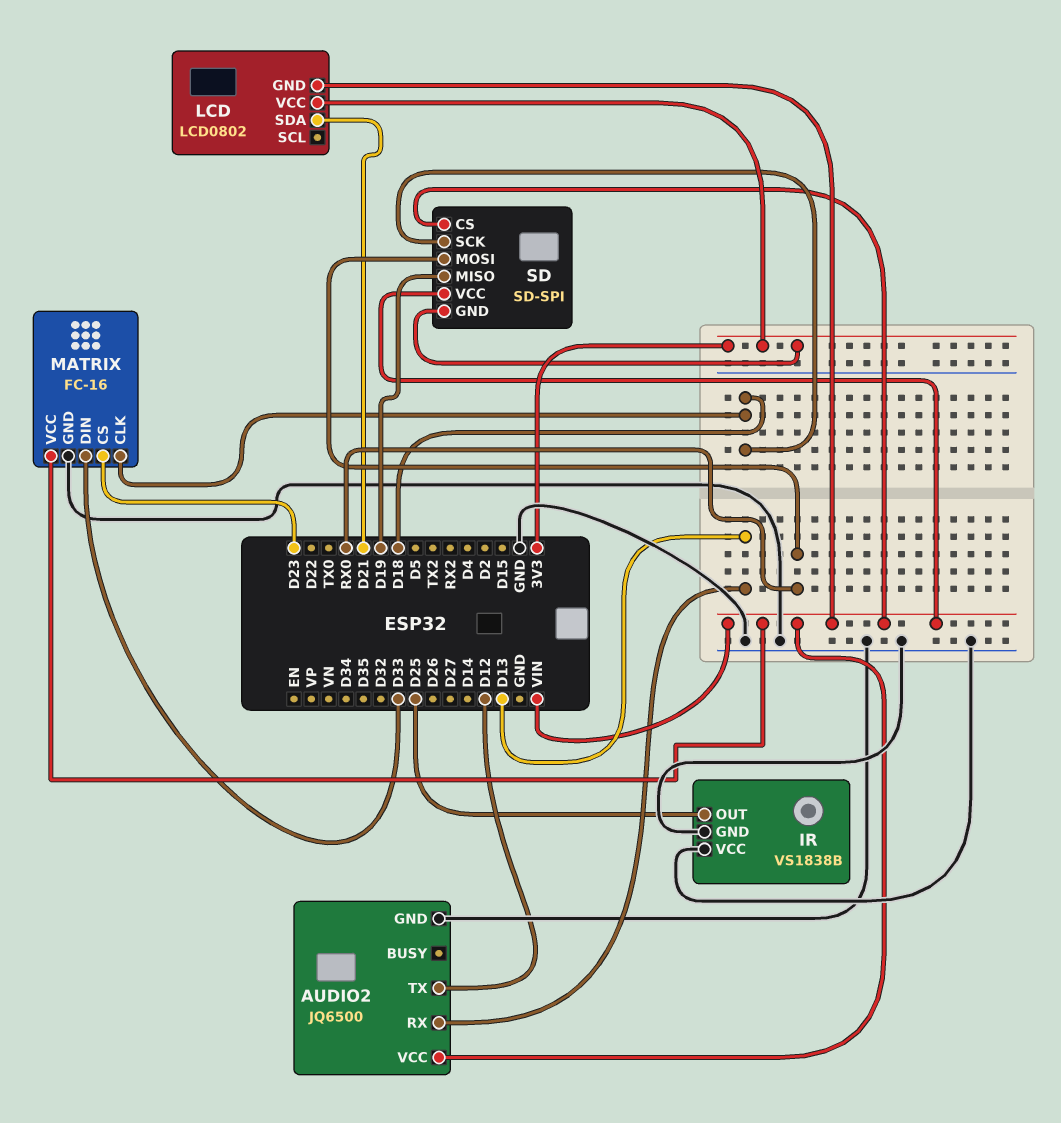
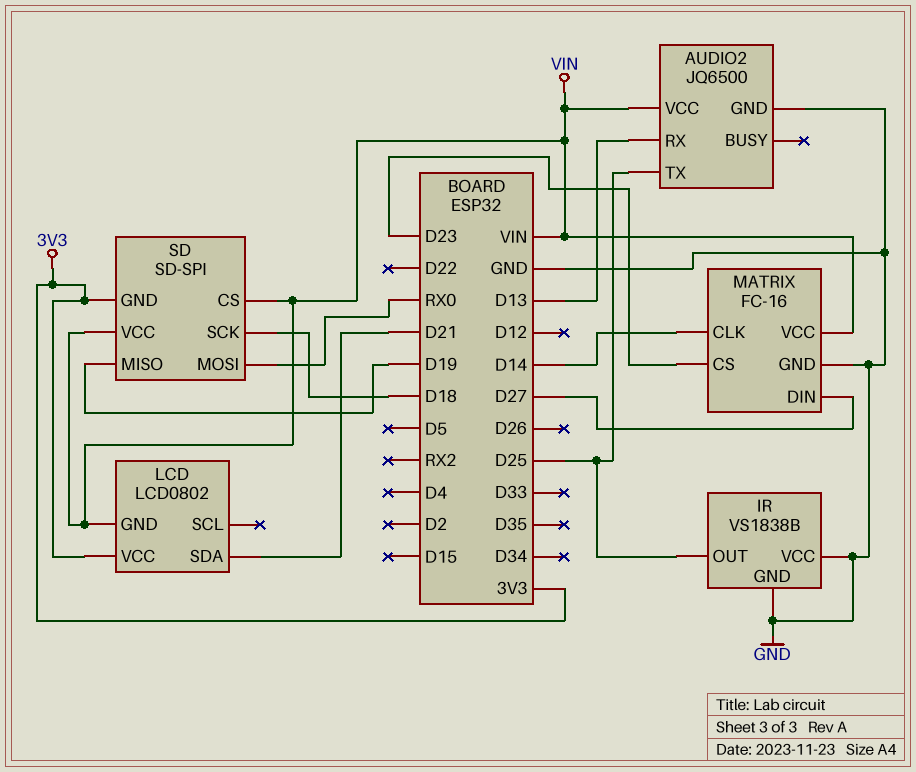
AUDIO2 pin TX: D12 -> D25
MATRIX pin CLK: D18 -> D14
MATRIX pin DIN: D33 -> D27

